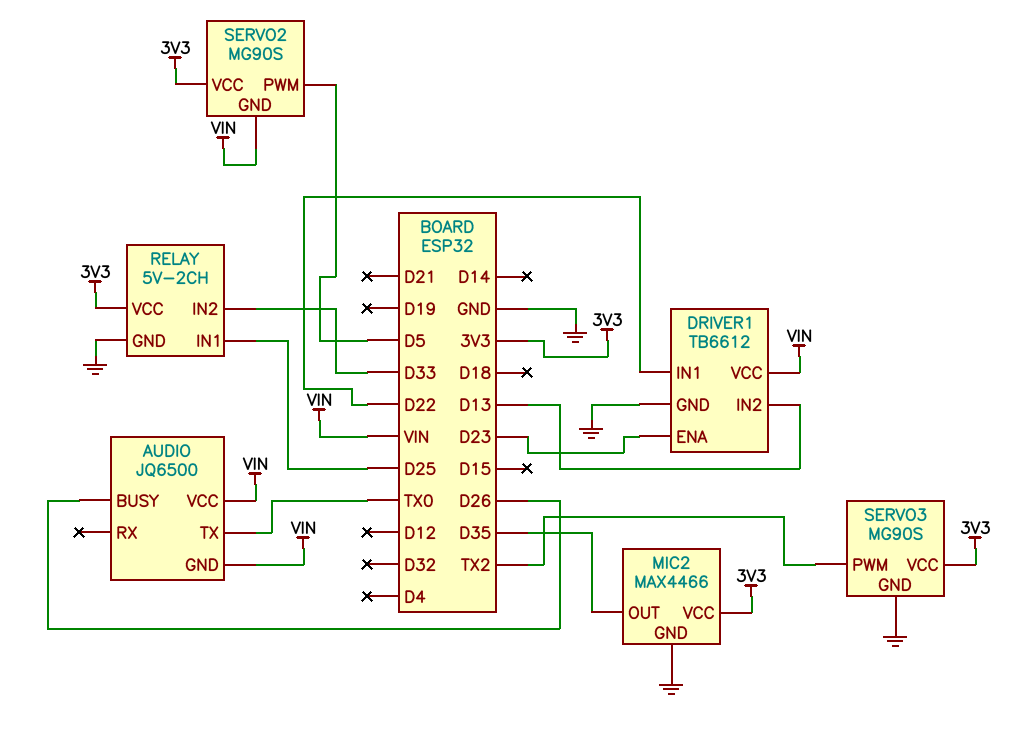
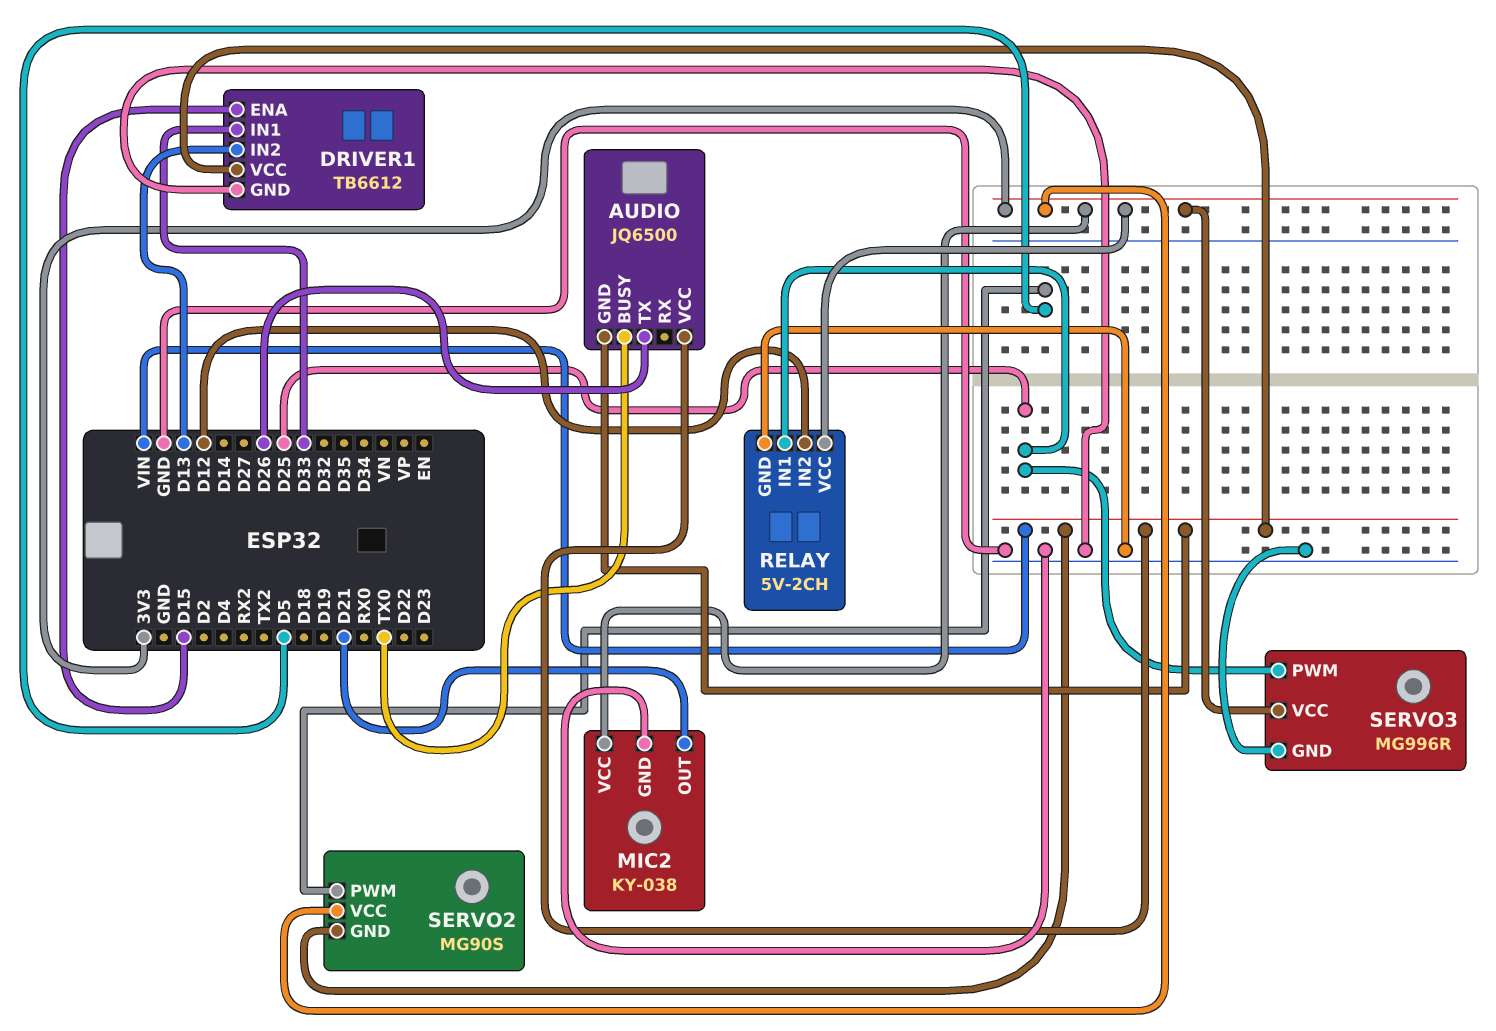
AUDIO pin BUSY: D26 -> TX0
AUDIO pin TX: TX0 -> D26
DRIVER1 pin ENA: D23 -> D15
DRIVER1 pin IN1: D22 -> D33
MIC2: MAX4466 -> KY-038
MIC2 pin OUT: D35 -> D21
RELAY pin IN2: D33 -> D12
SERVO3: MG90S -> MG996R
SERVO3 pin PWM: TX2 -> D25

